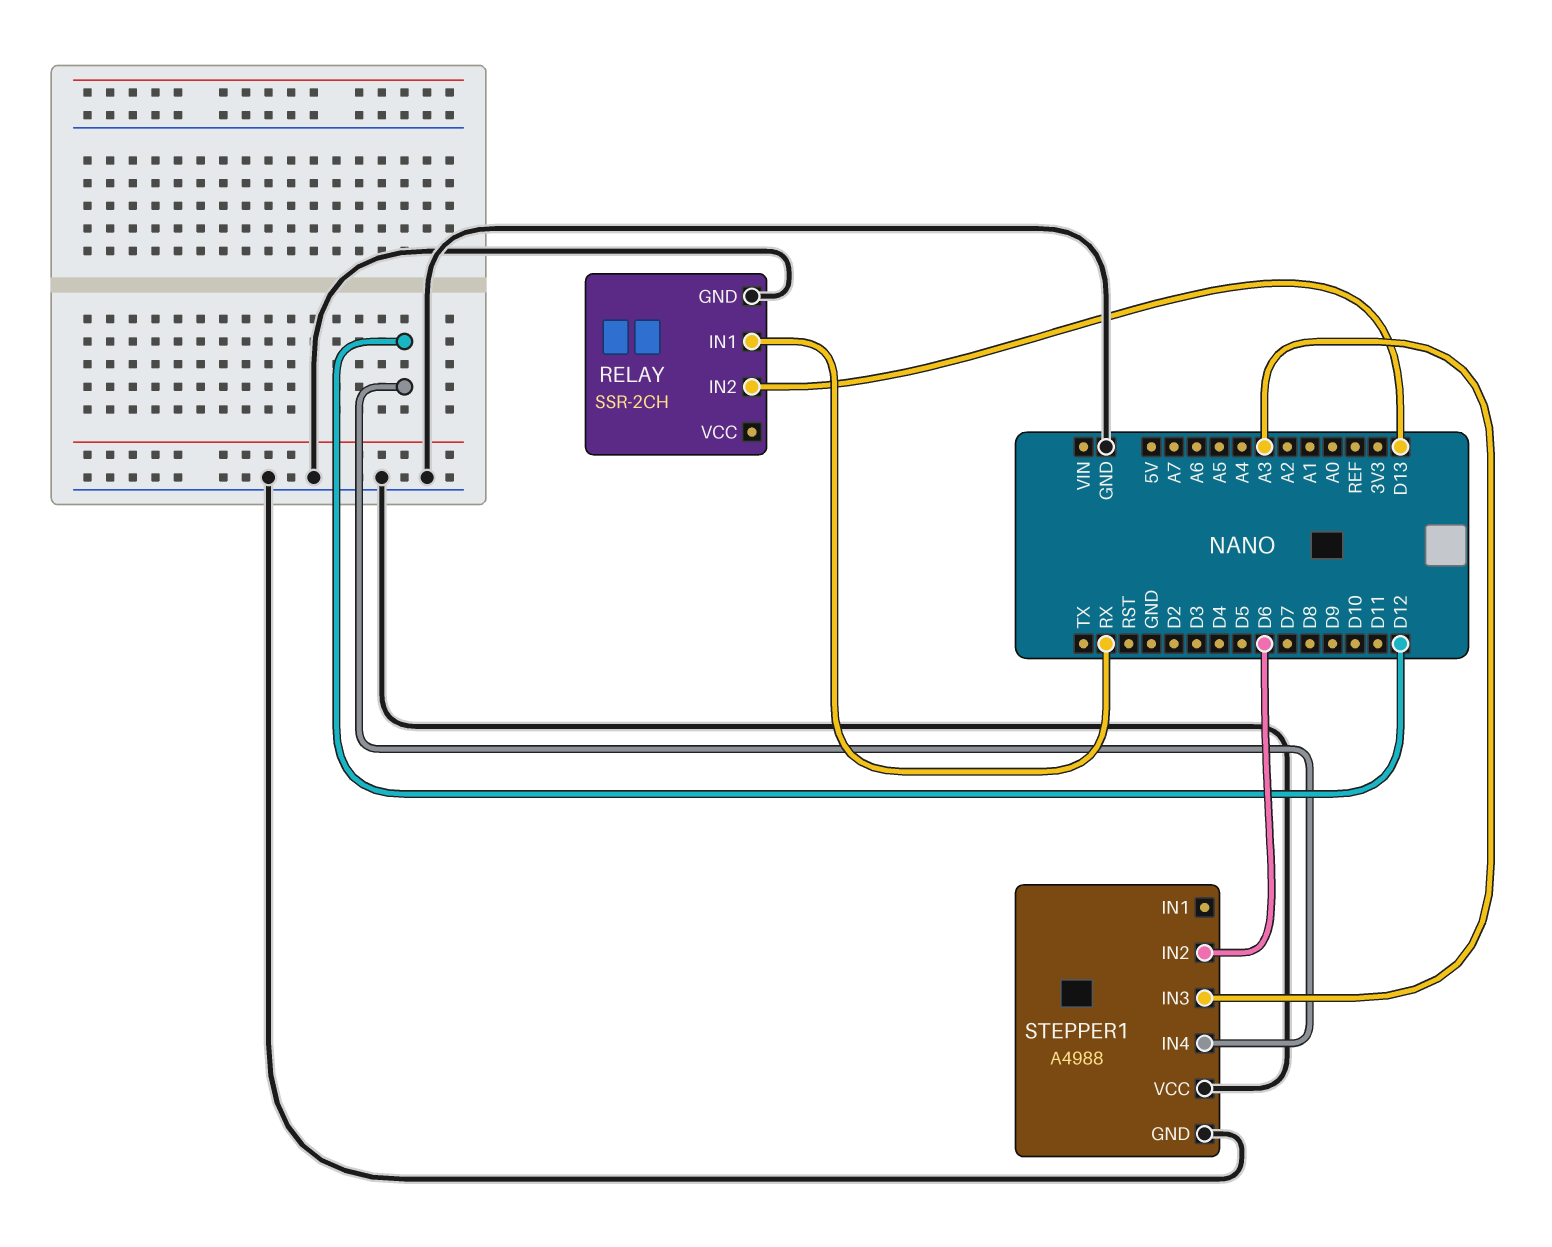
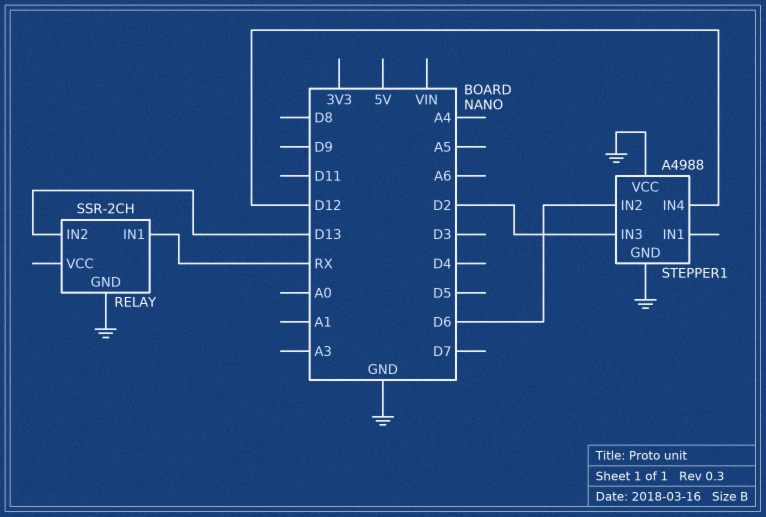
STEPPER1 pin IN3: A3 -> D2

